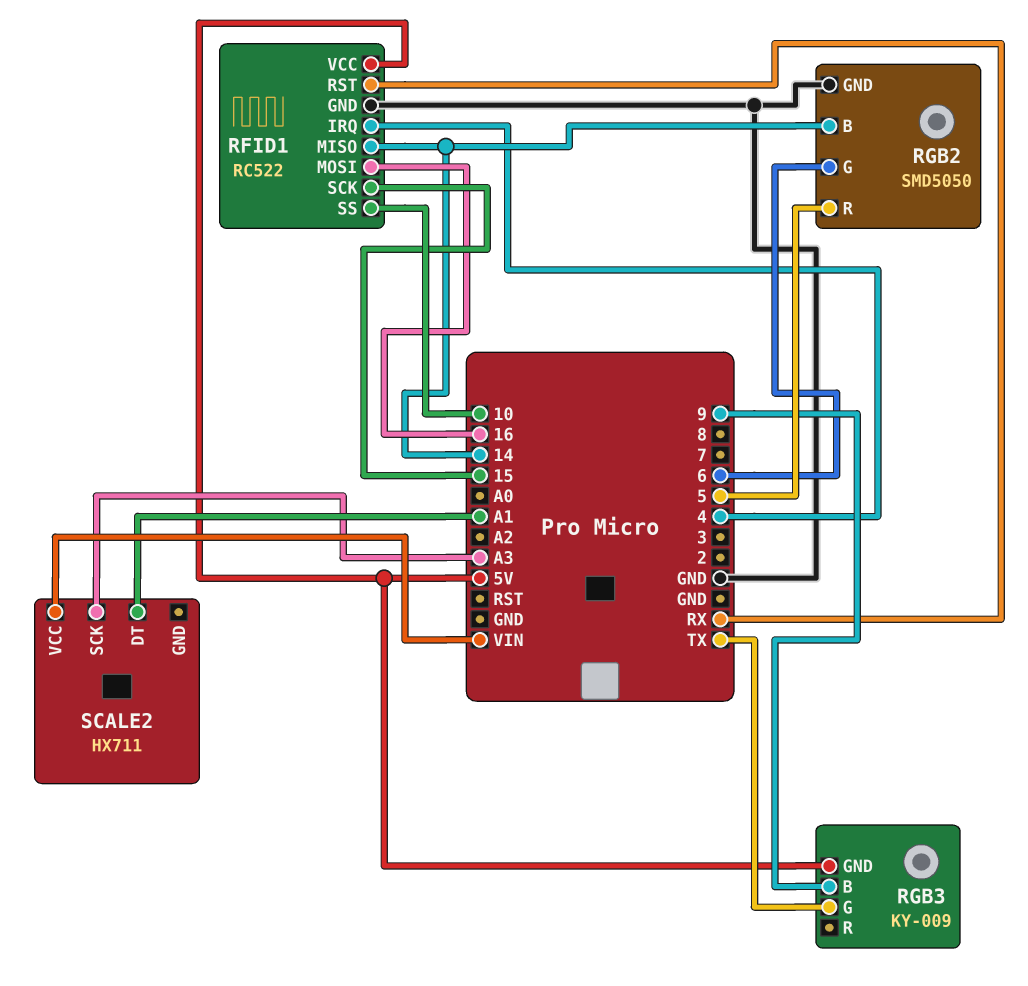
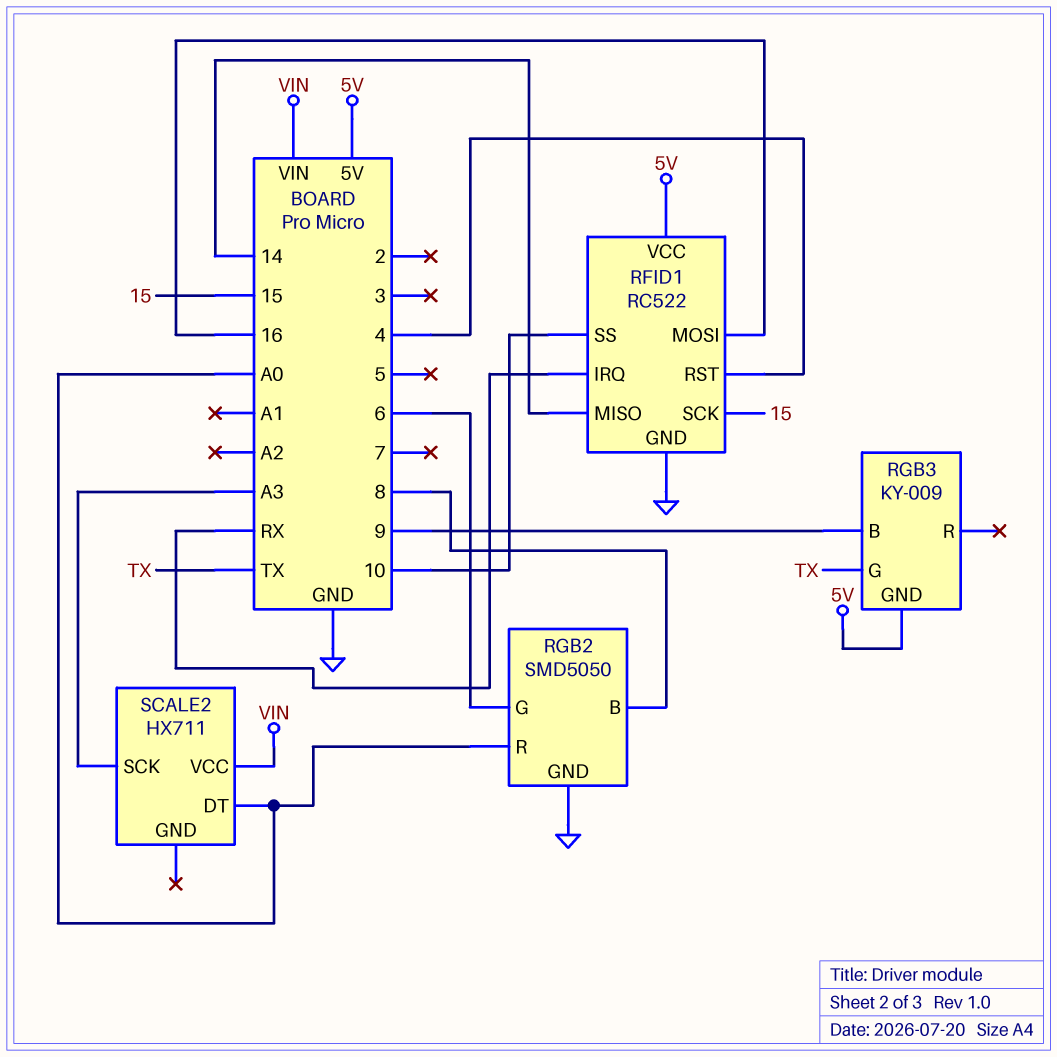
RFID1 pin IRQ: 4 -> RX
RFID1 pin RST: RX -> 4
RGB2 pin B: 14 -> 8
RGB2 pin R: 5 -> A0
SCALE2 pin DT: A1 -> A0

